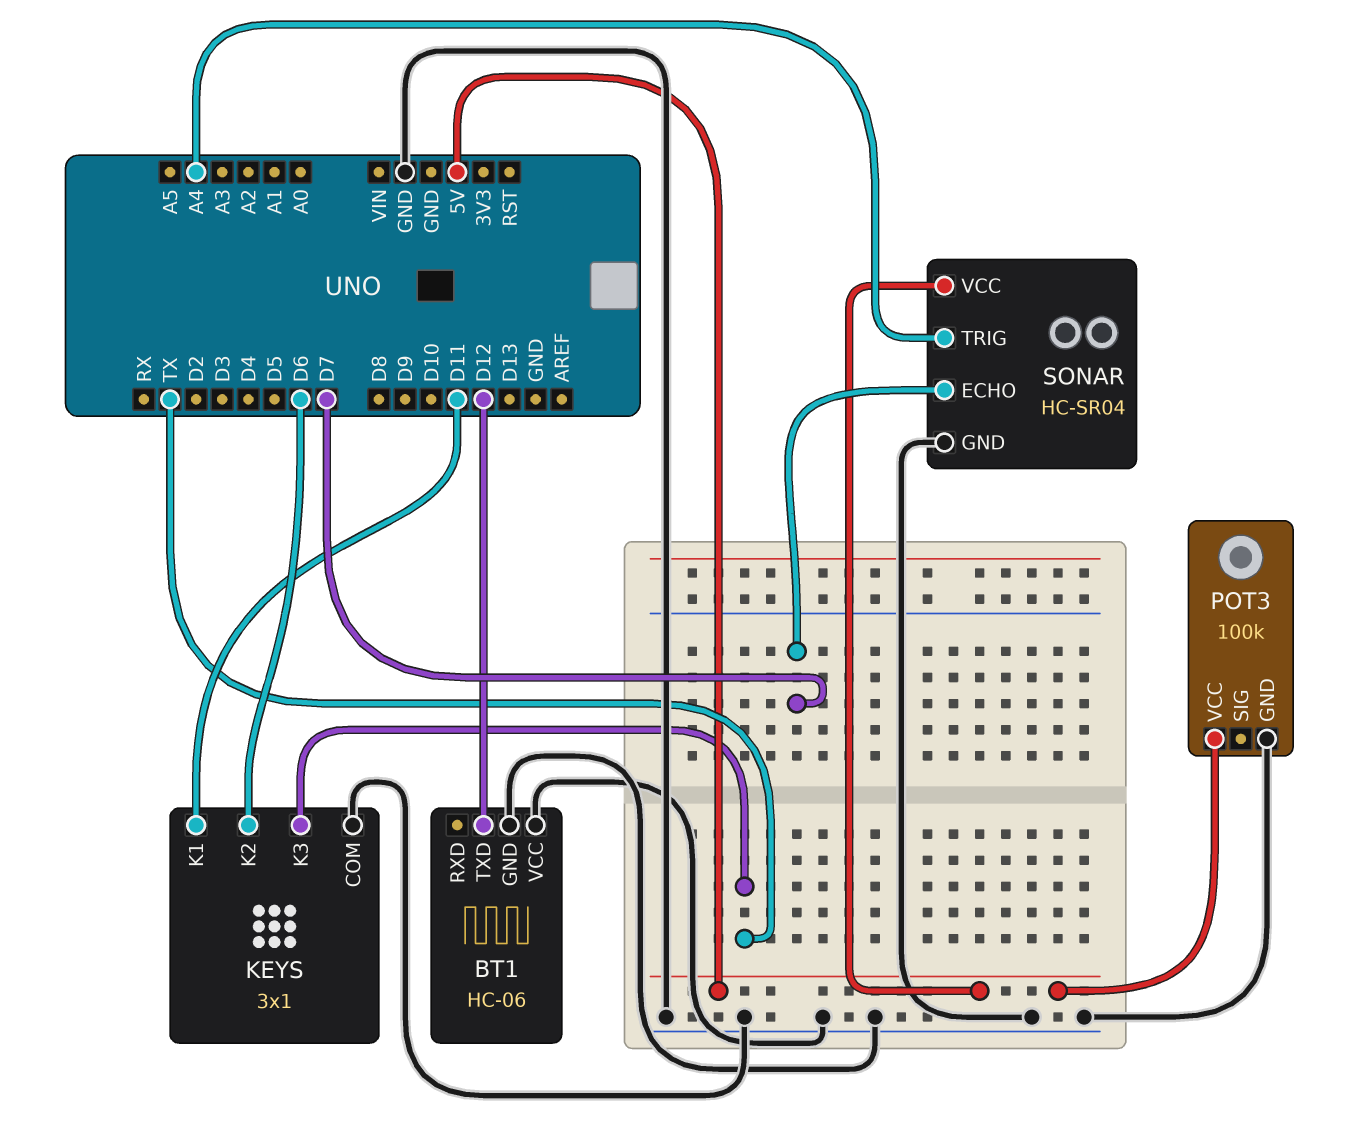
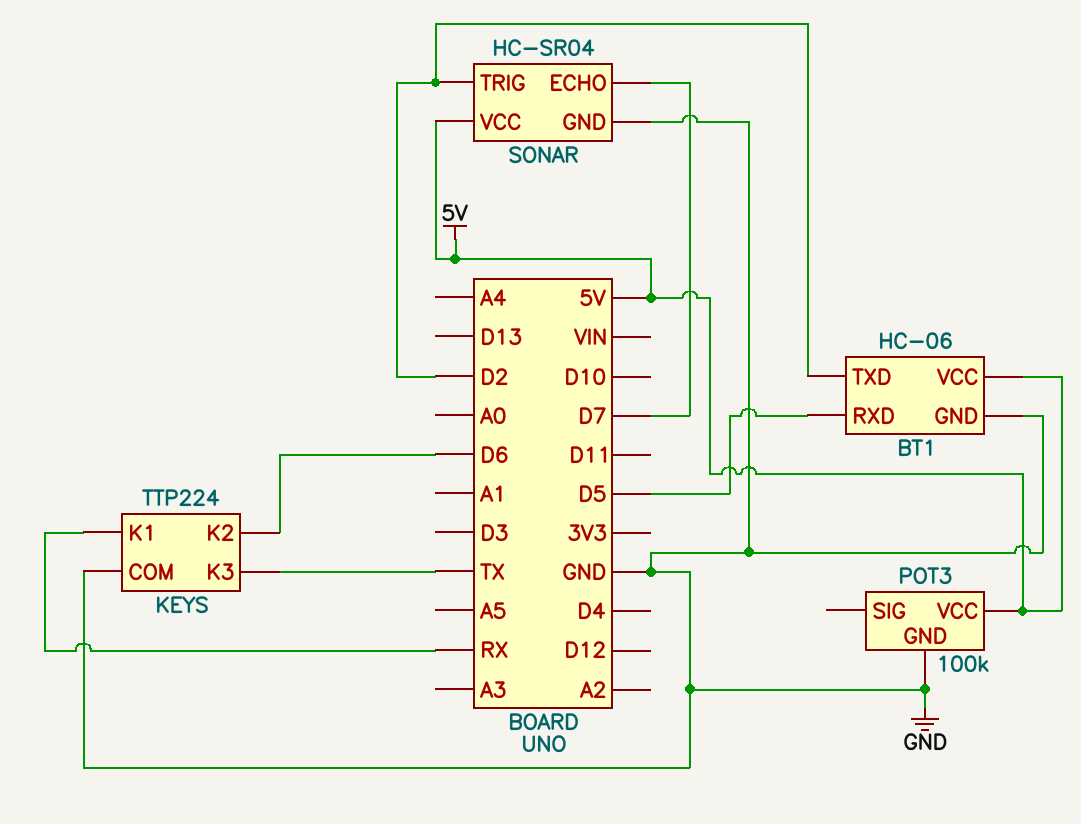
BT1 pin RXD: none -> D5
BT1 pin TXD: D12 -> D2
BT1 pin VCC: GND -> 5V
KEYS: 3x1 -> TTP224
KEYS pin K1: D11 -> RX
SONAR pin TRIG: A4 -> D2

